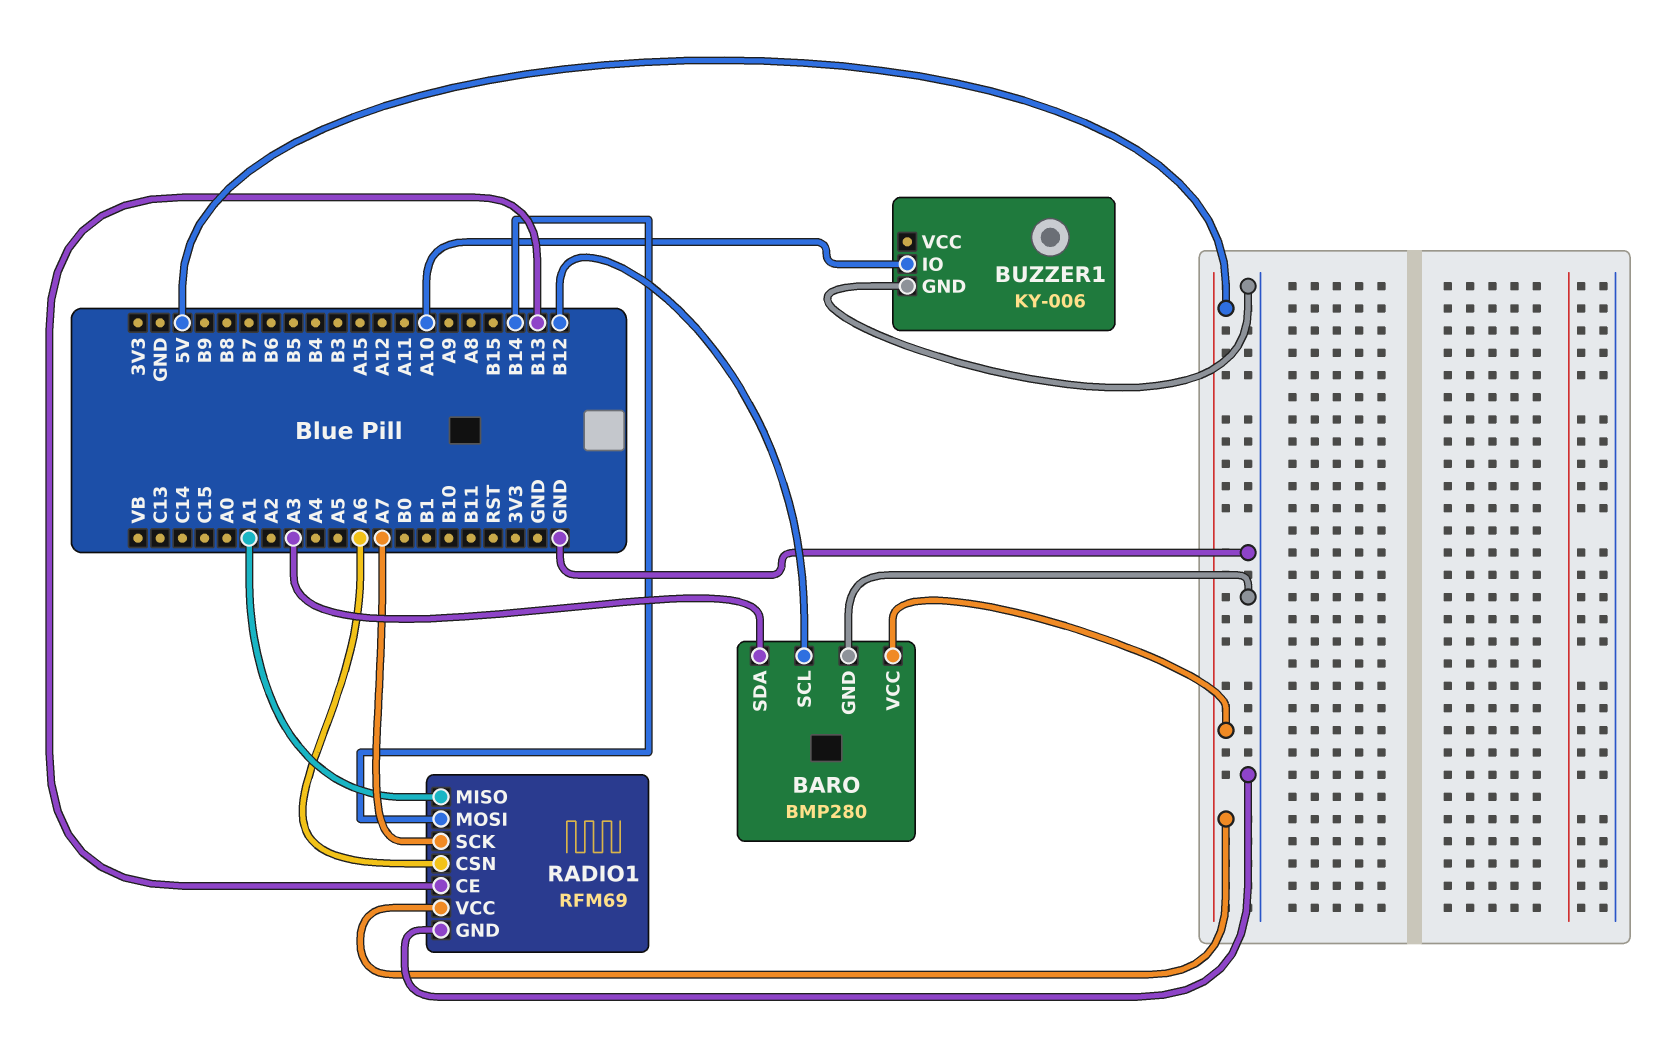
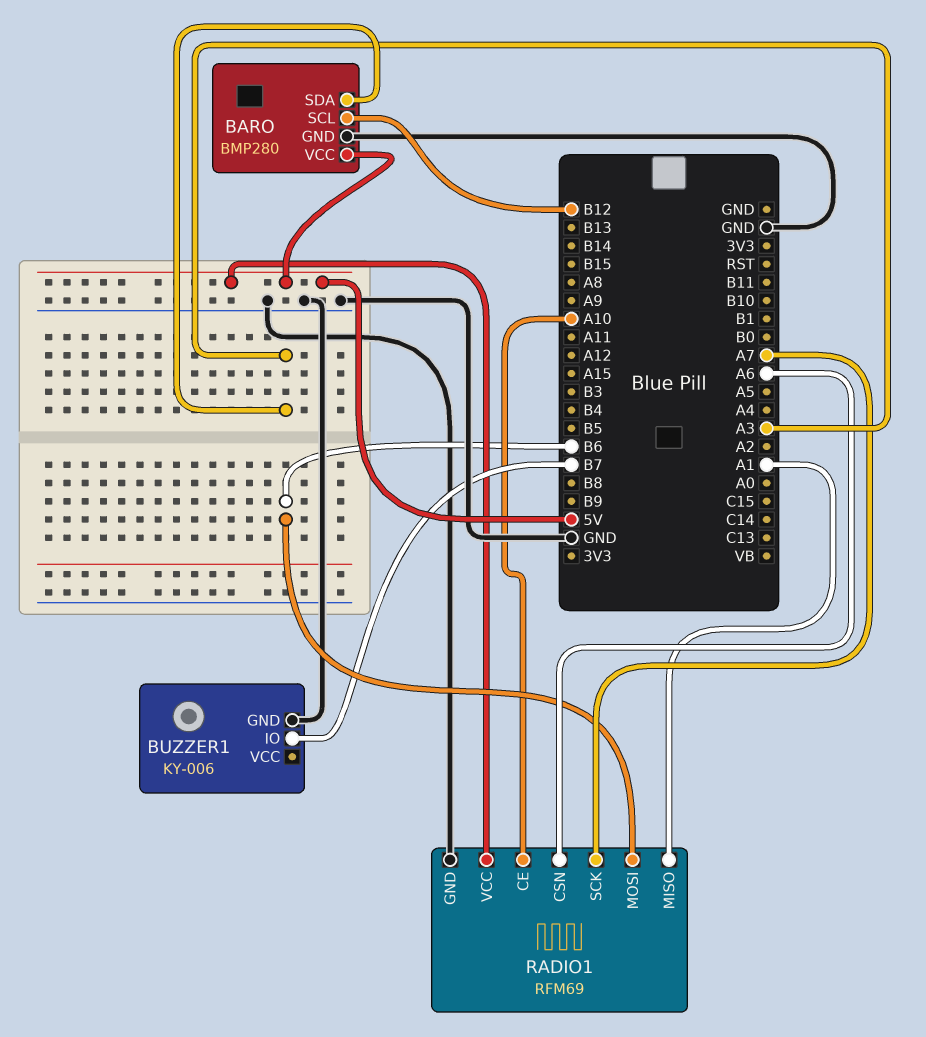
BUZZER1 pin IO: A10 -> B7
RADIO1 pin CE: B13 -> A10
RADIO1 pin MOSI: B14 -> B6

